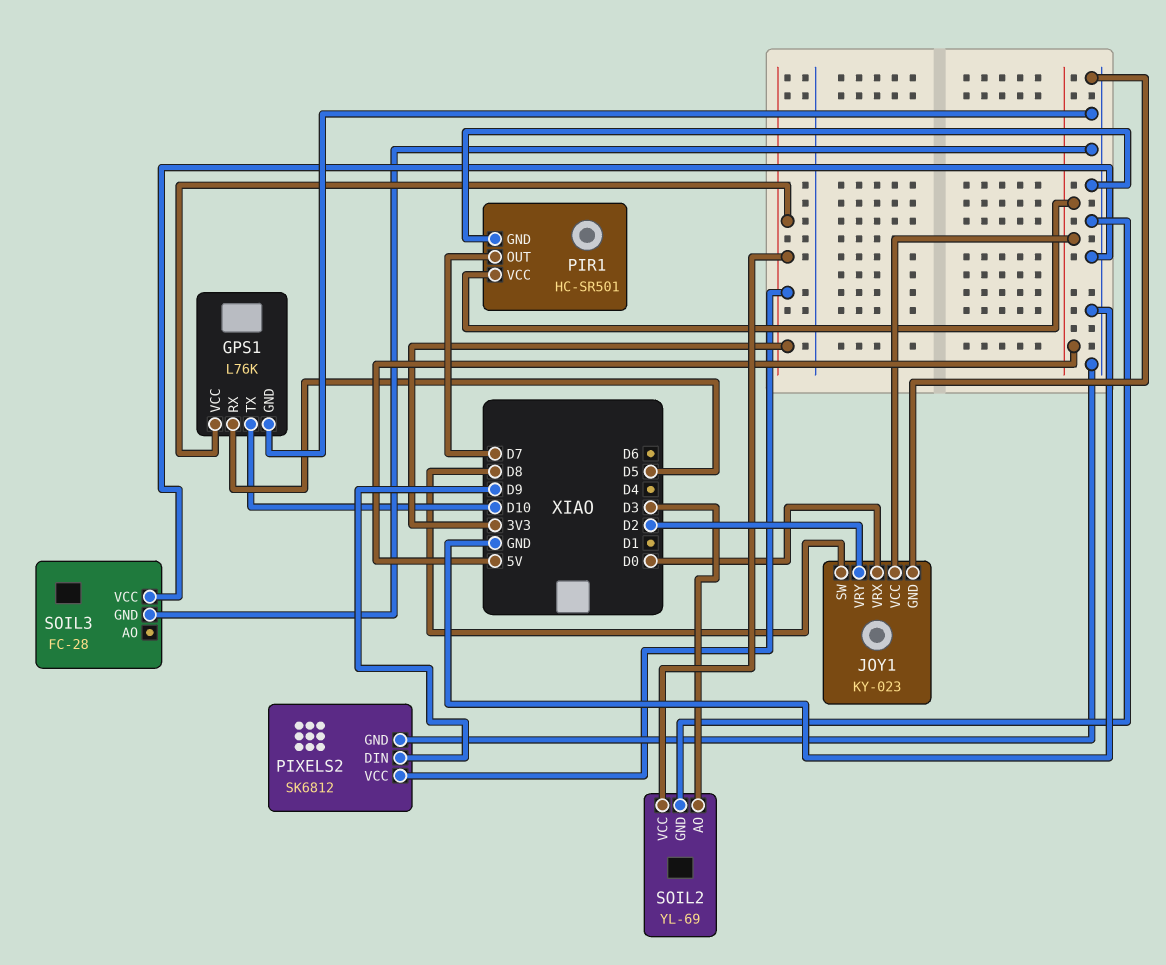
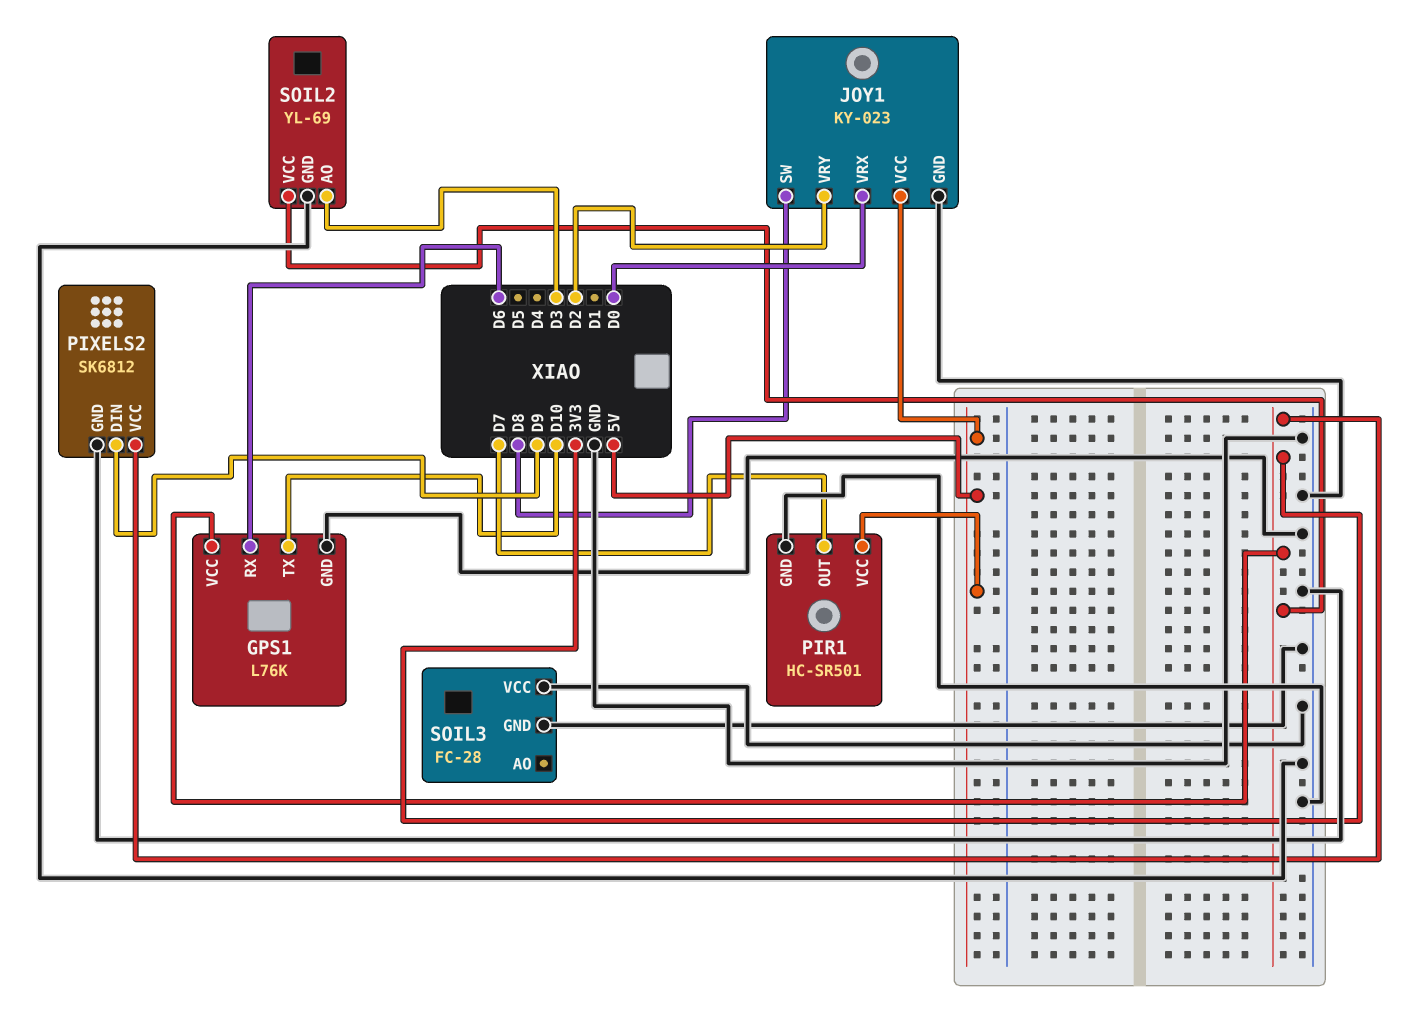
GPS1 pin RX: D5 -> D6

